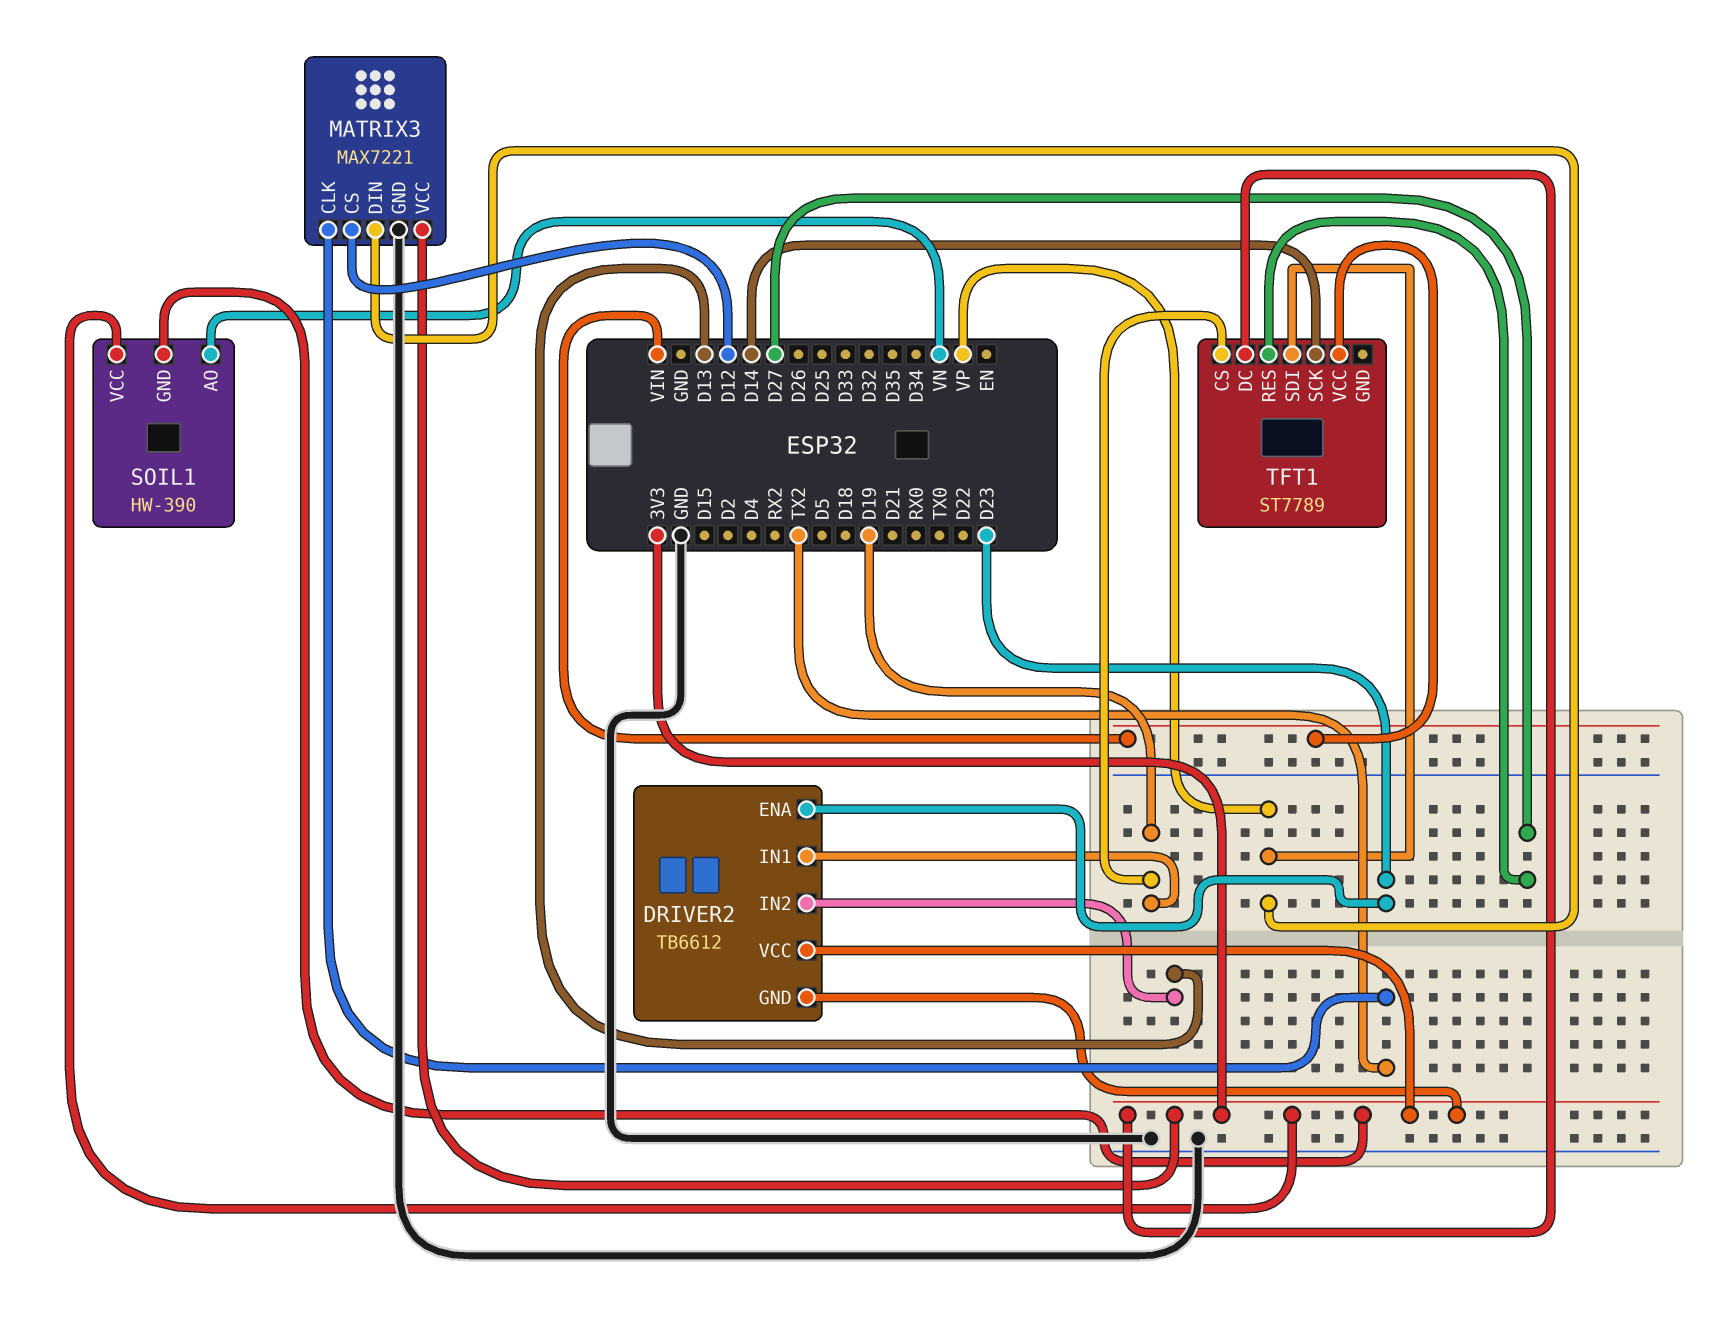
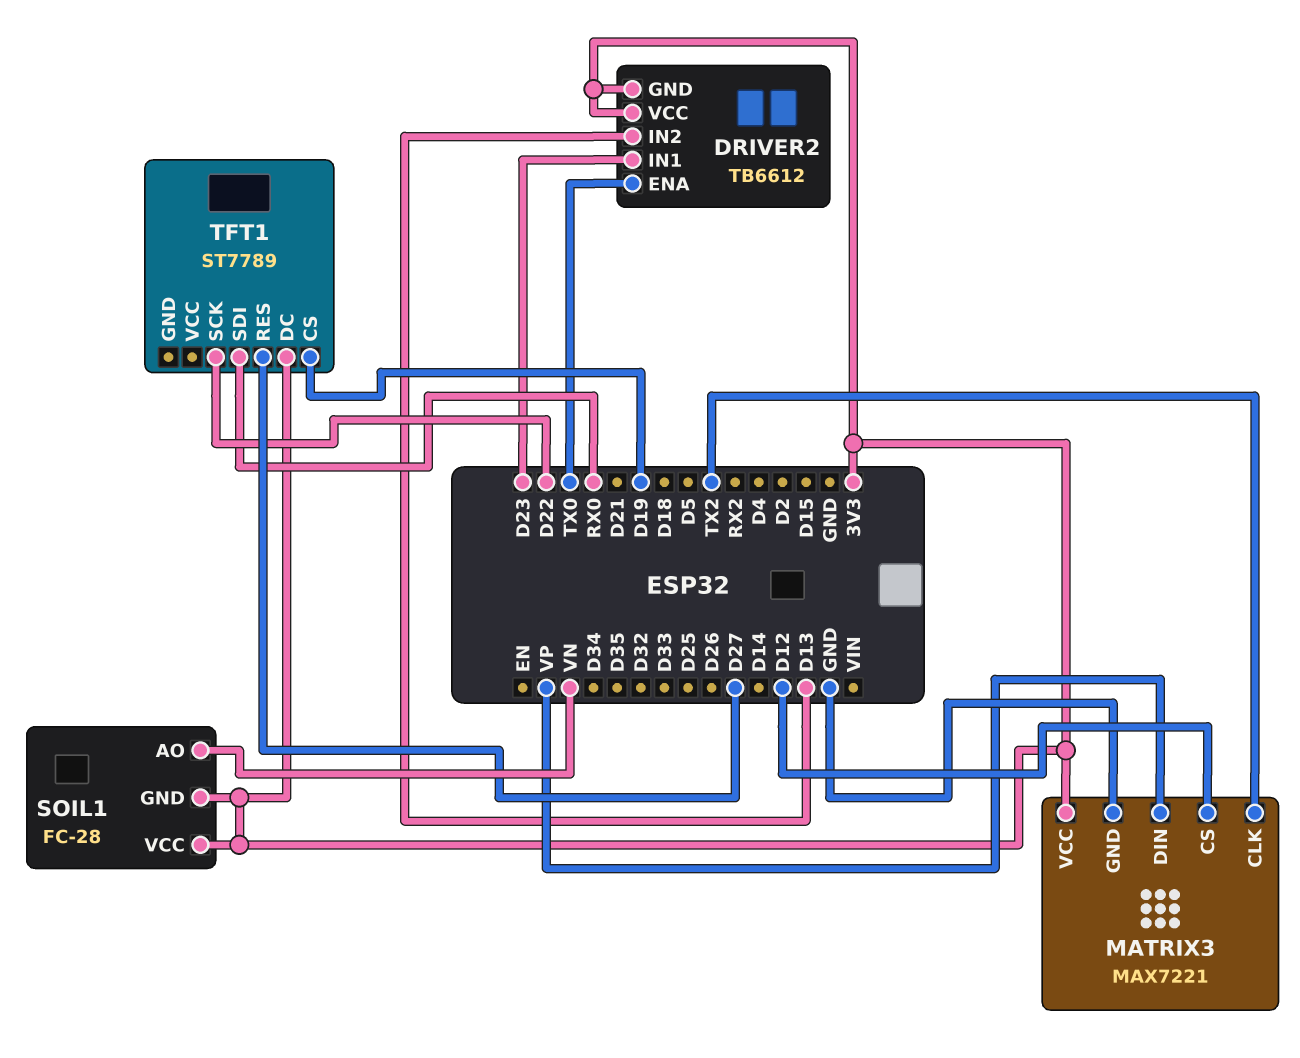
DRIVER2 pin ENA: D23 -> TX0
DRIVER2 pin IN1: D19 -> D23
SOIL1: HW-390 -> FC-28
TFT1 pin SCK: D14 -> D22
TFT1 pin SDI: VP -> RX0
TFT1 pin VCC: VIN -> none

